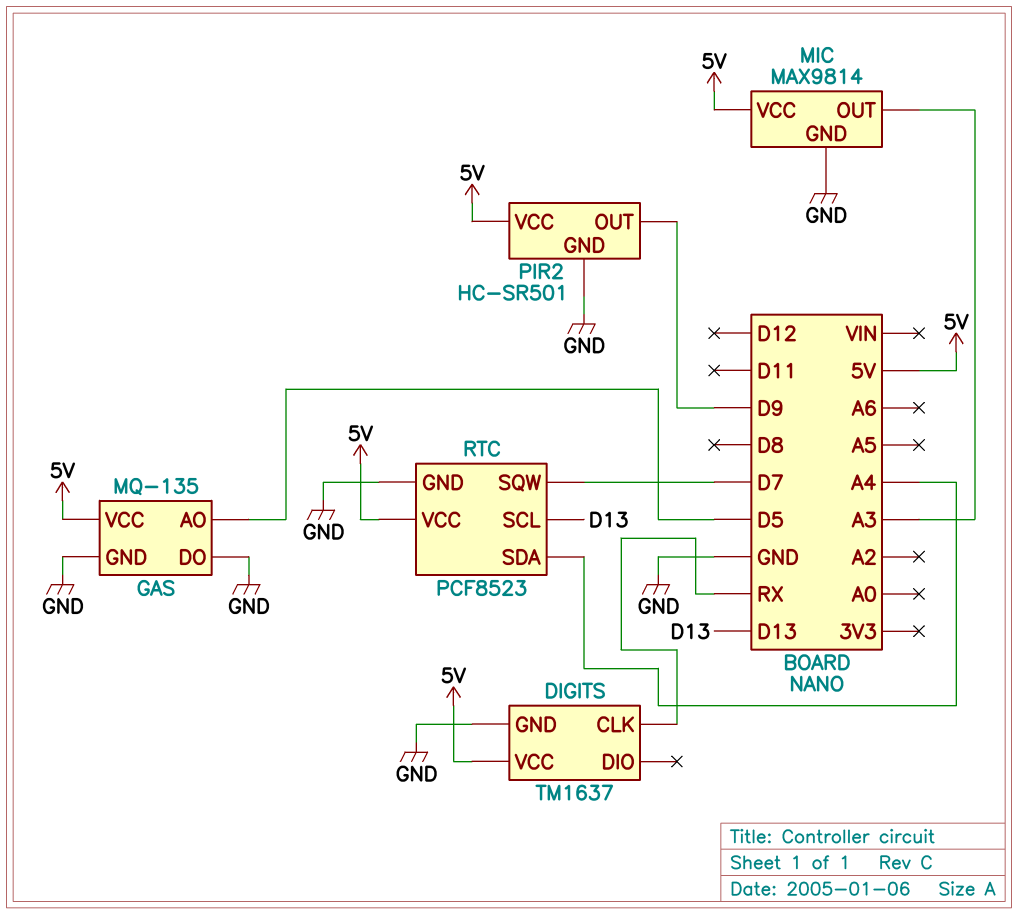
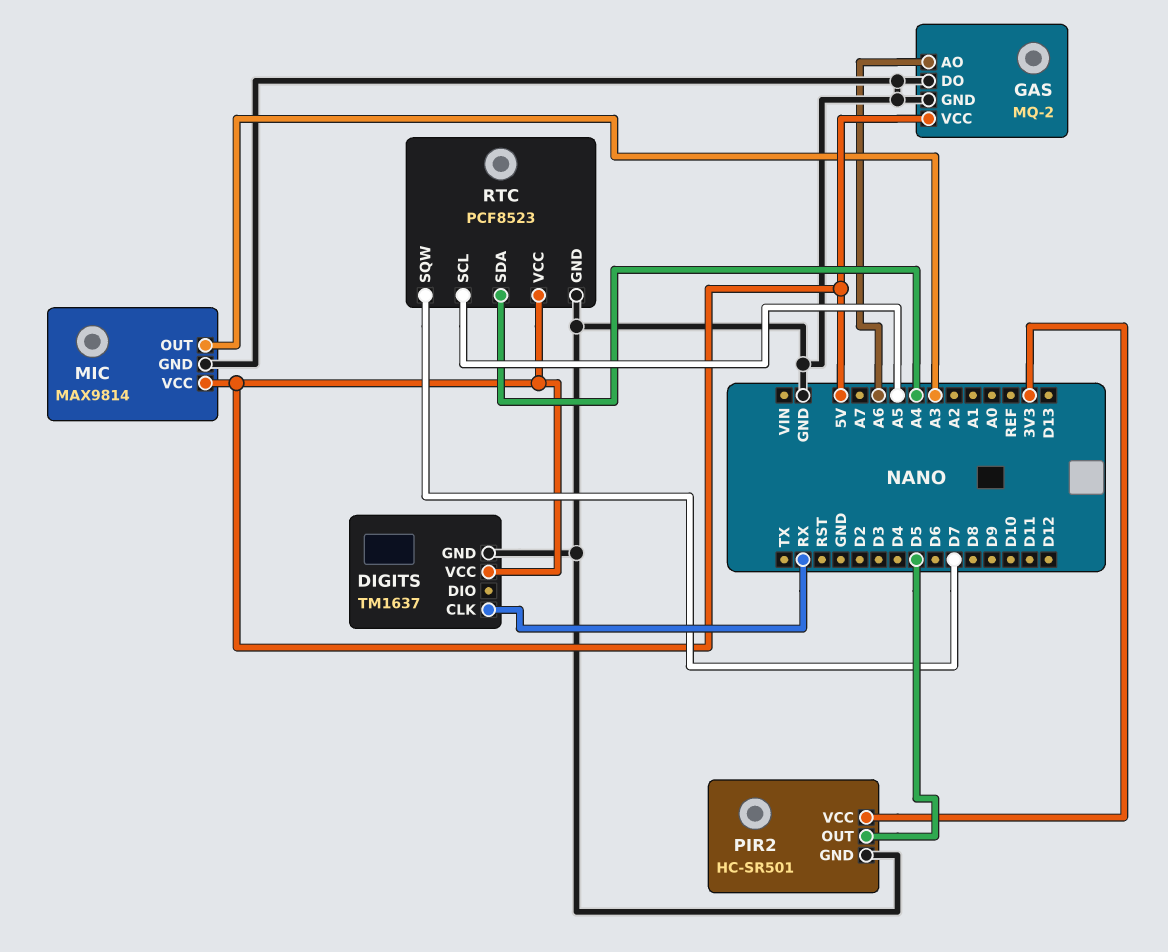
GAS: MQ-135 -> MQ-2
GAS pin AO: D5 -> A6
PIR2 pin OUT: D9 -> D5
PIR2 pin VCC: 5V -> 3V3
RTC pin SCL: D13 -> A5

